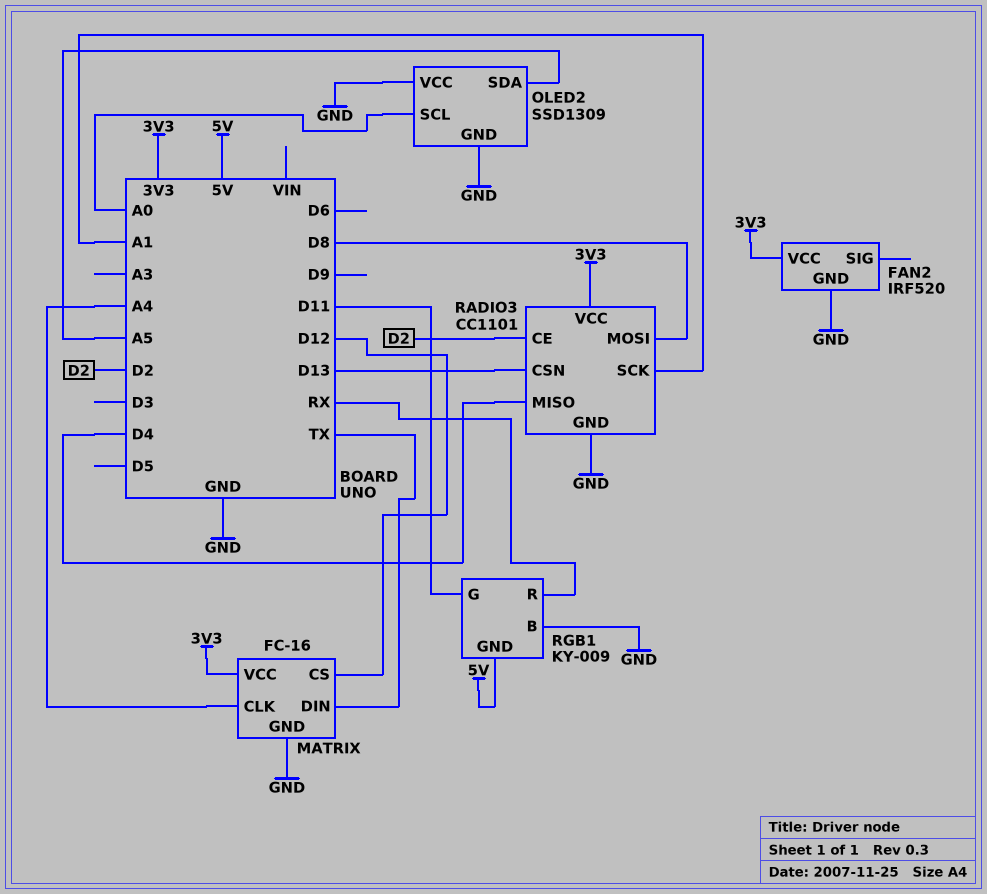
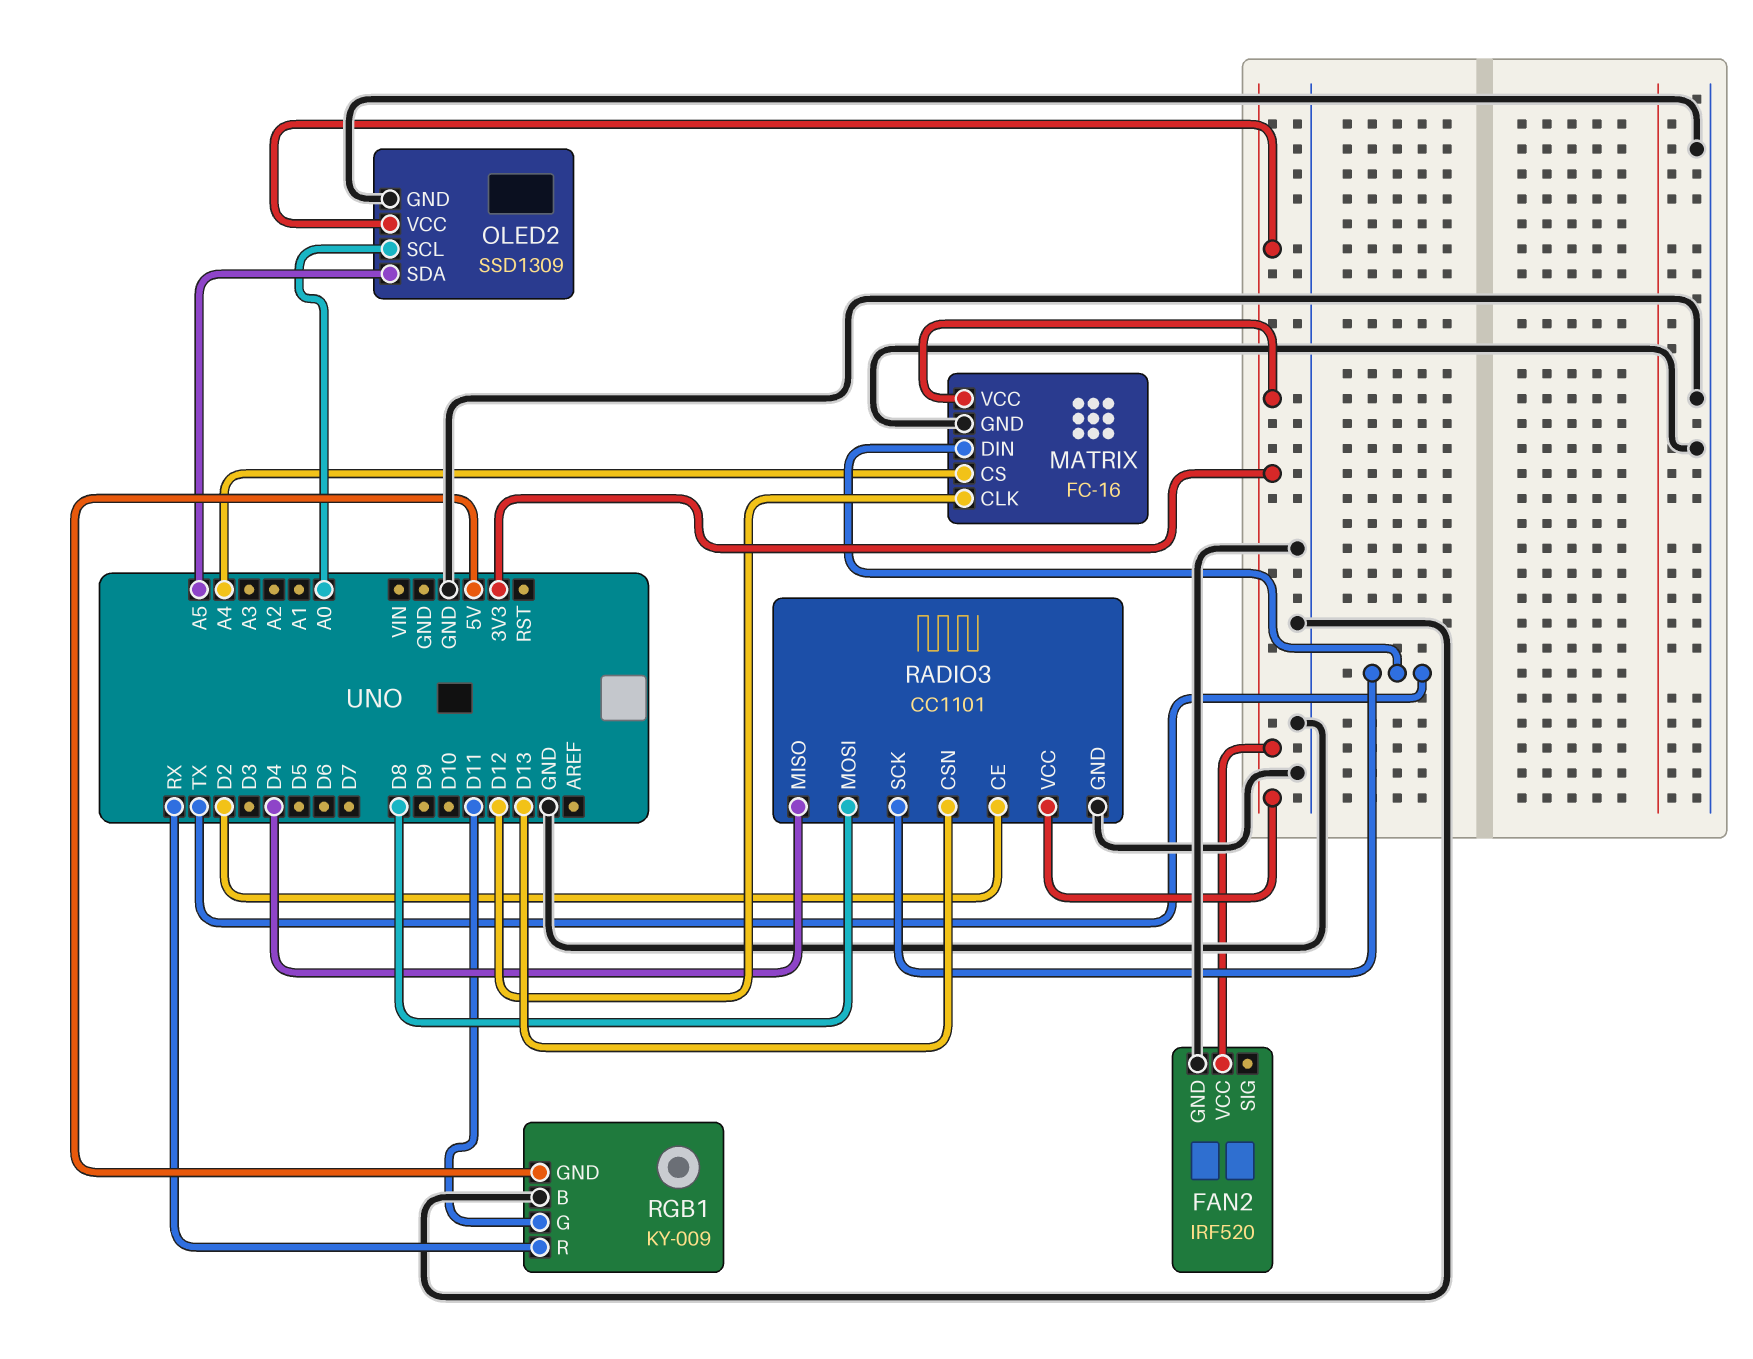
MATRIX pin CLK: A4 -> D12
MATRIX pin CS: D12 -> A4
OLED2 pin VCC: GND -> 3V3
RADIO3 pin SCK: A1 -> TX

